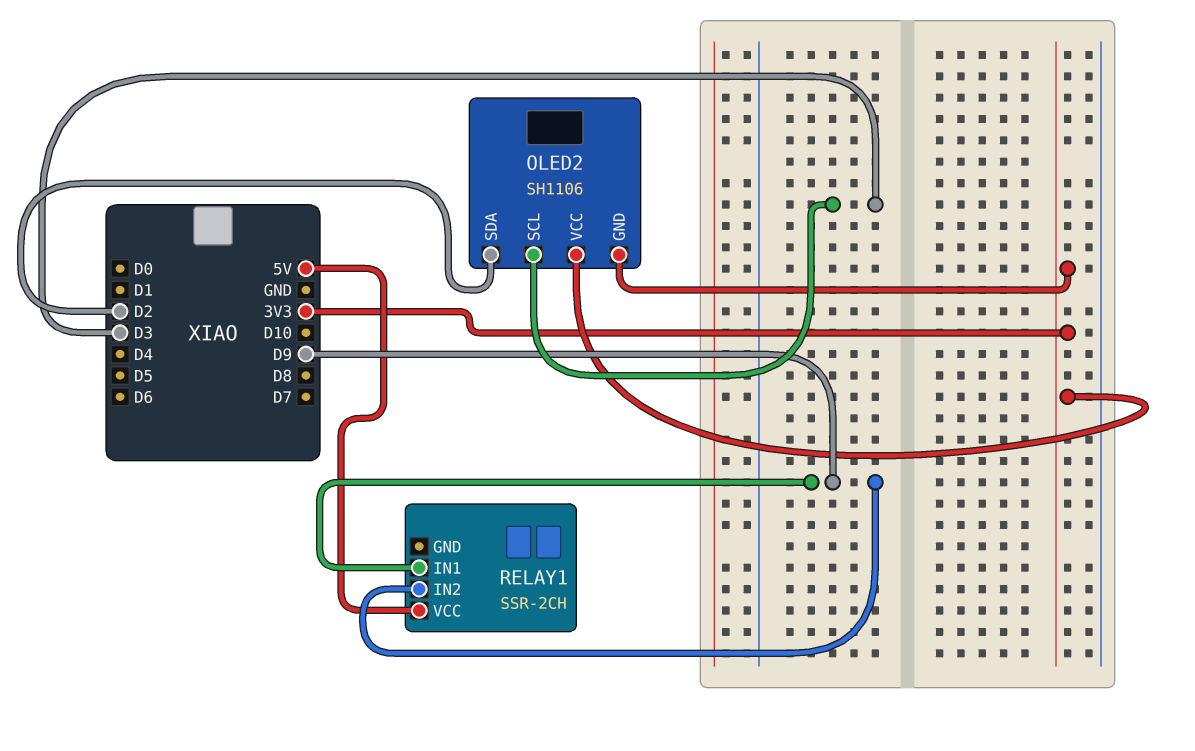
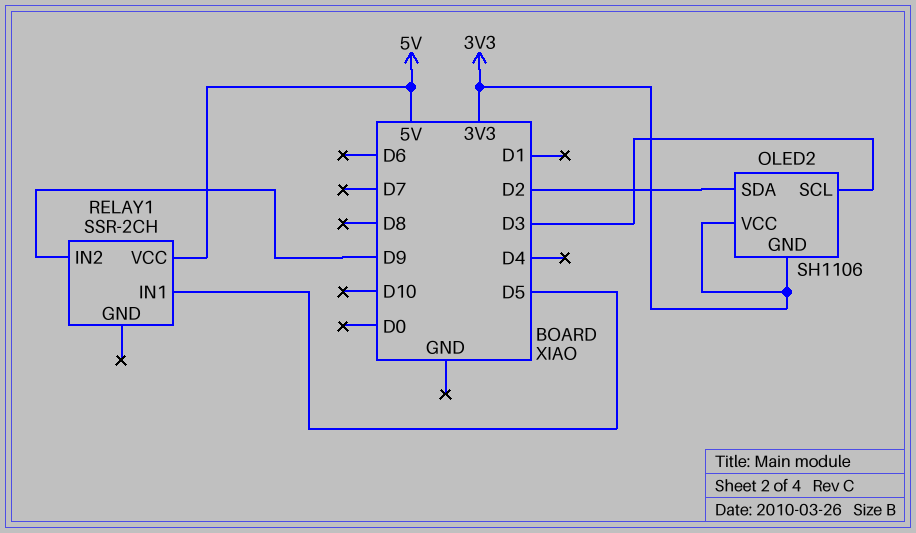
RELAY1 pin IN1: D9 -> D5

